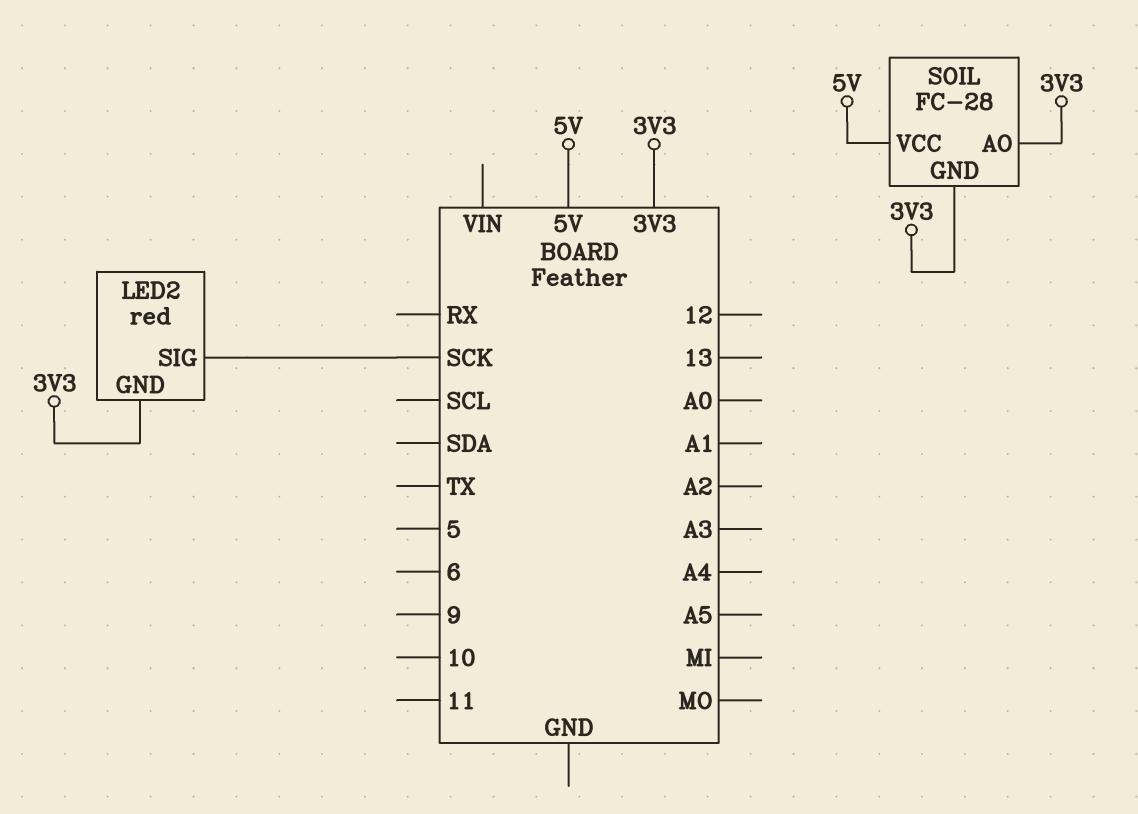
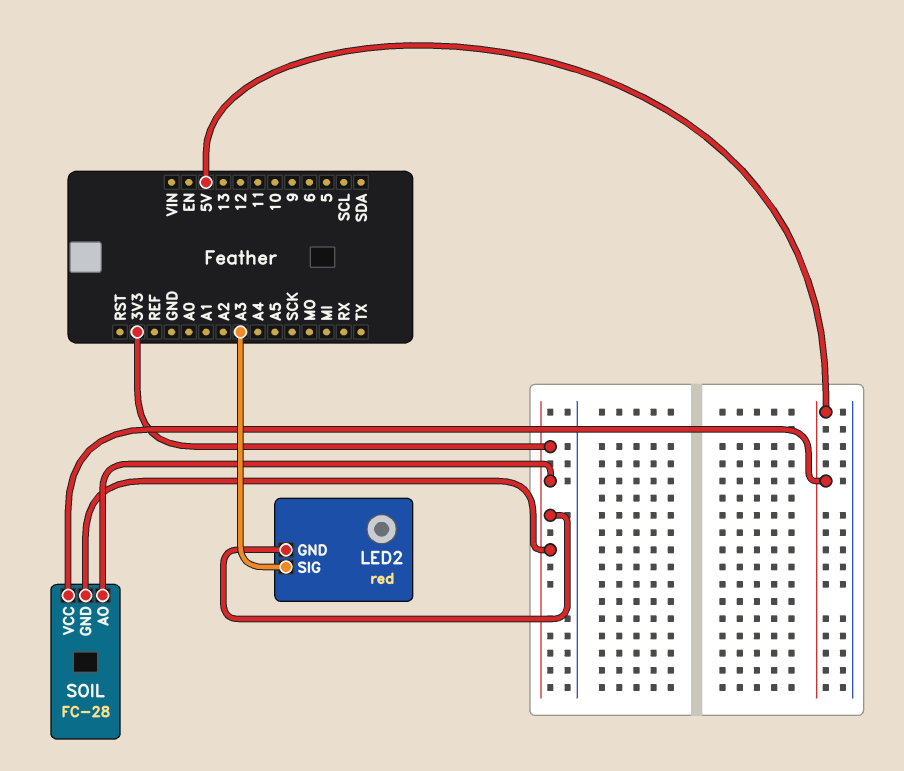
LED2 pin SIG: SCK -> A3

